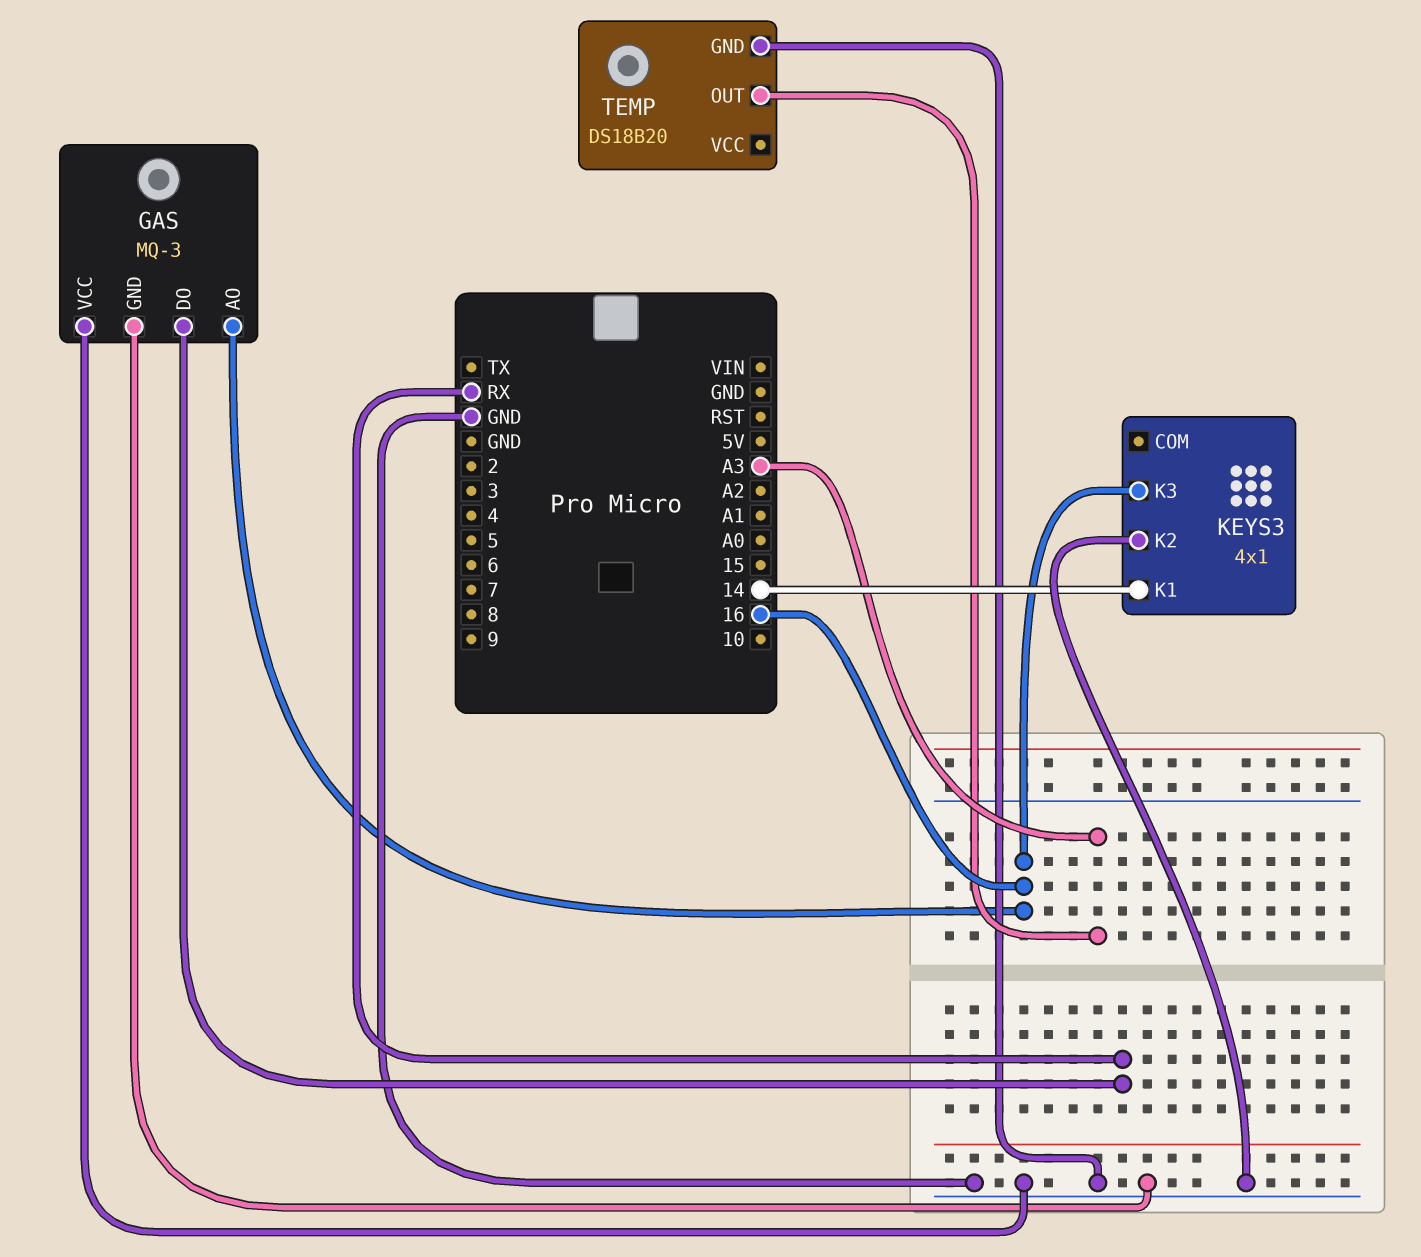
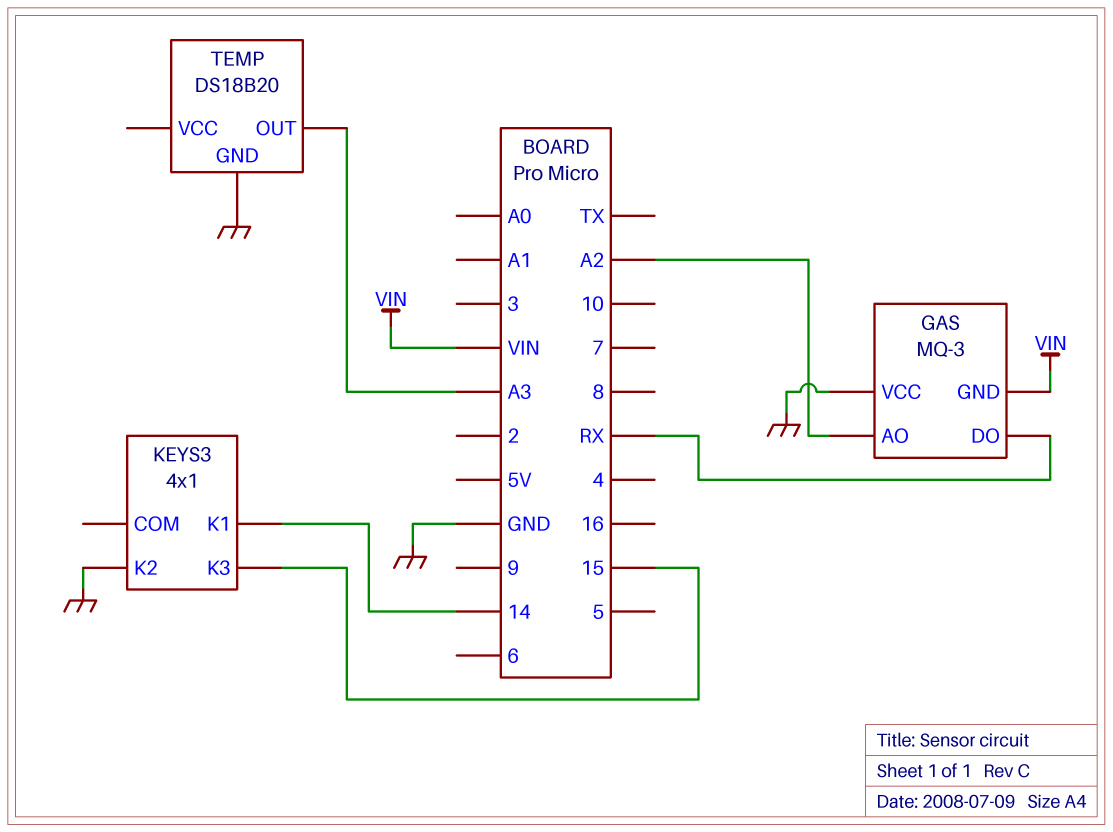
GAS pin AO: 16 -> A2
GAS pin GND: GND -> VIN
KEYS3 pin K3: 16 -> 15

